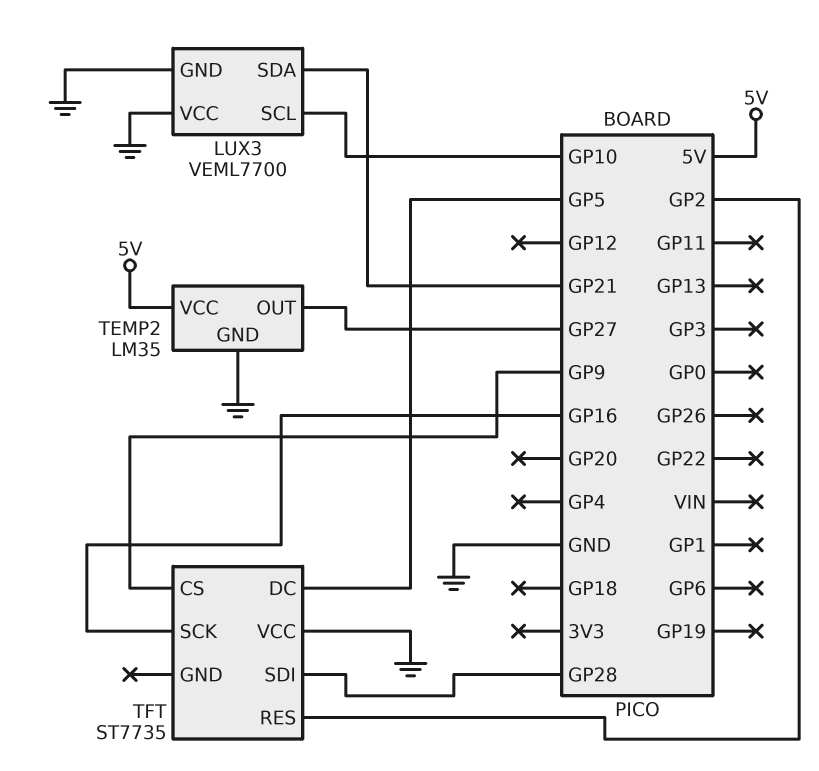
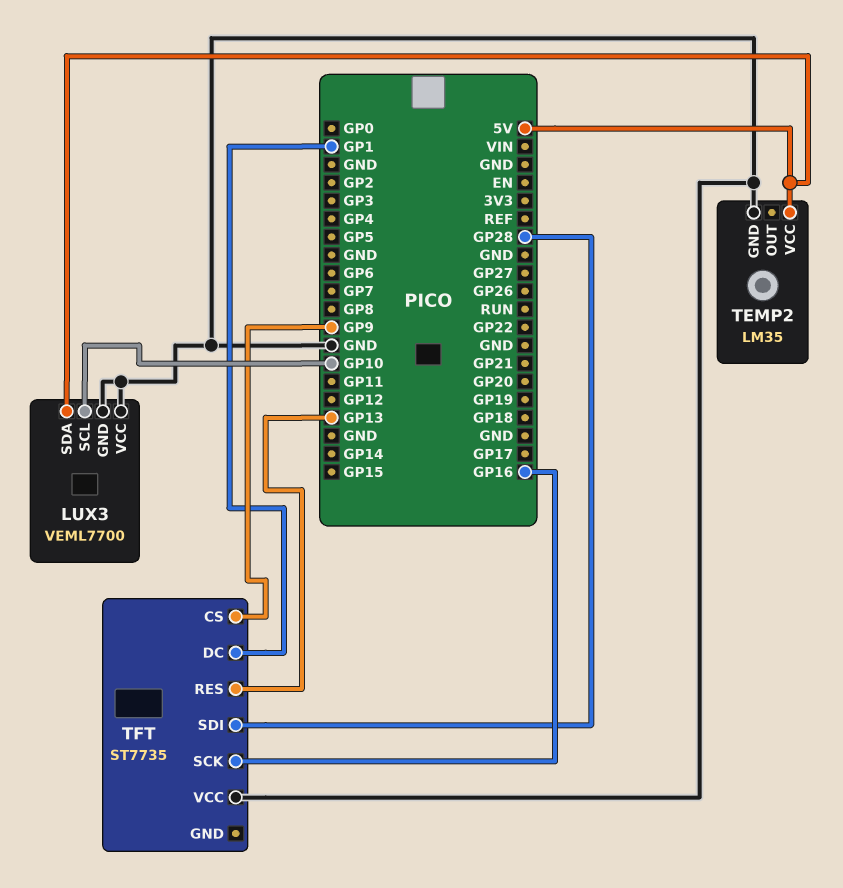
LUX3 pin SDA: GP21 -> 5V
TEMP2 pin OUT: GP27 -> none
TFT pin DC: GP5 -> GP1
TFT pin RES: GP2 -> GP13

